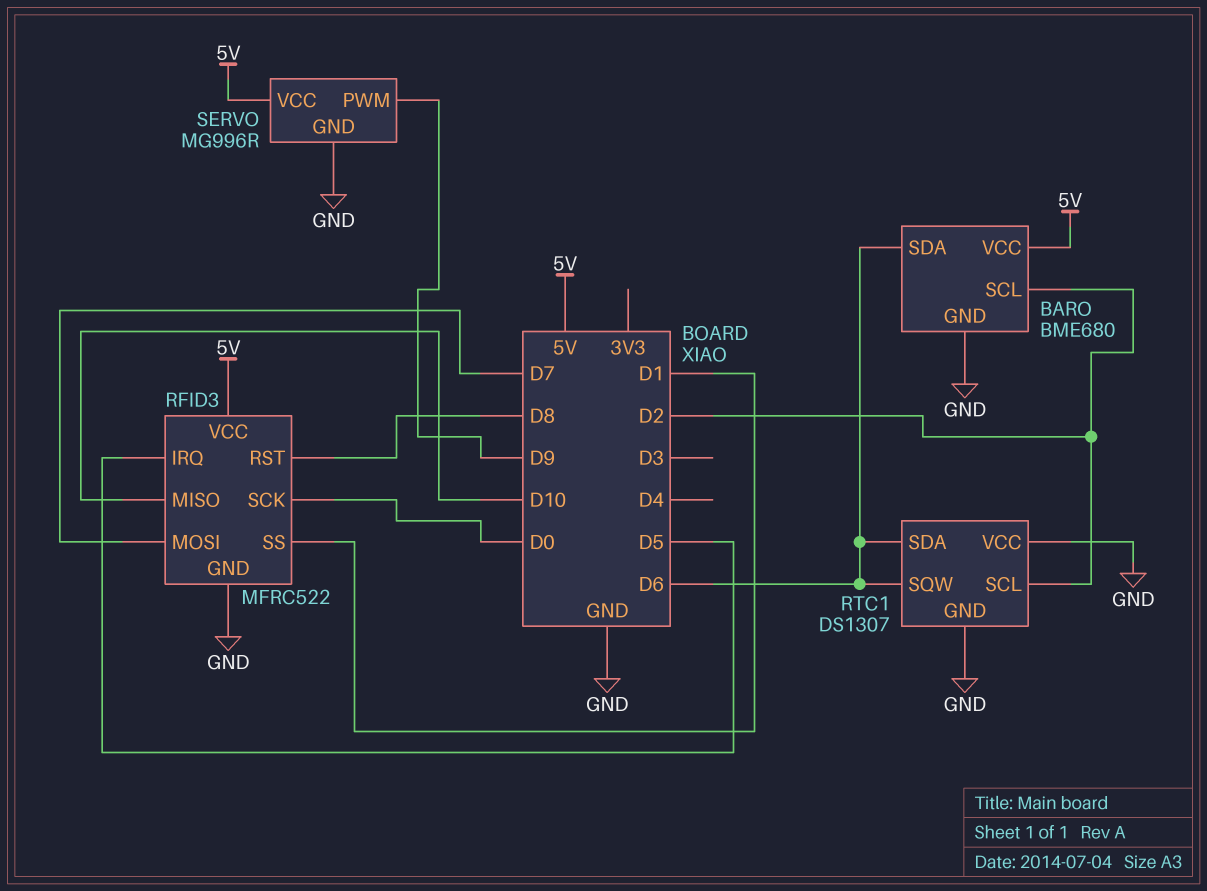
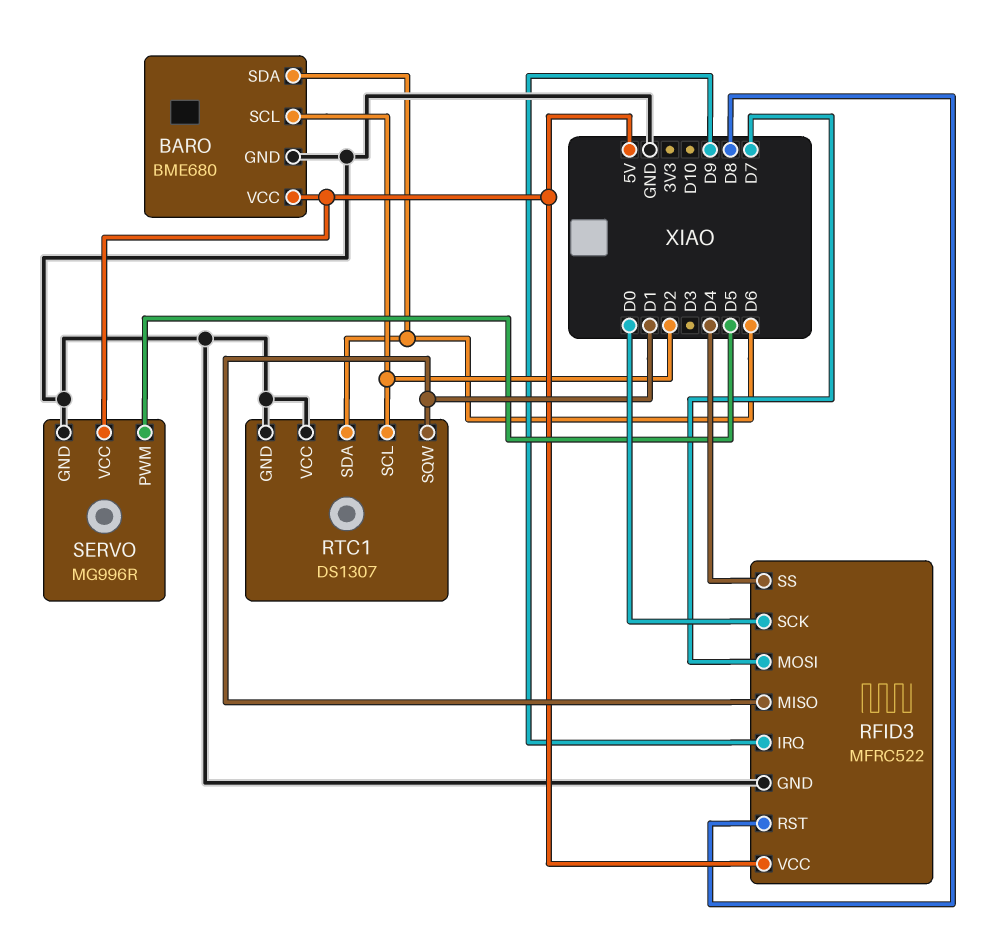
RFID3 pin IRQ: D5 -> D9
RFID3 pin MISO: D10 -> D1
RFID3 pin SS: D1 -> D4
RTC1 pin SQW: D6 -> D1
SERVO pin PWM: D9 -> D5

